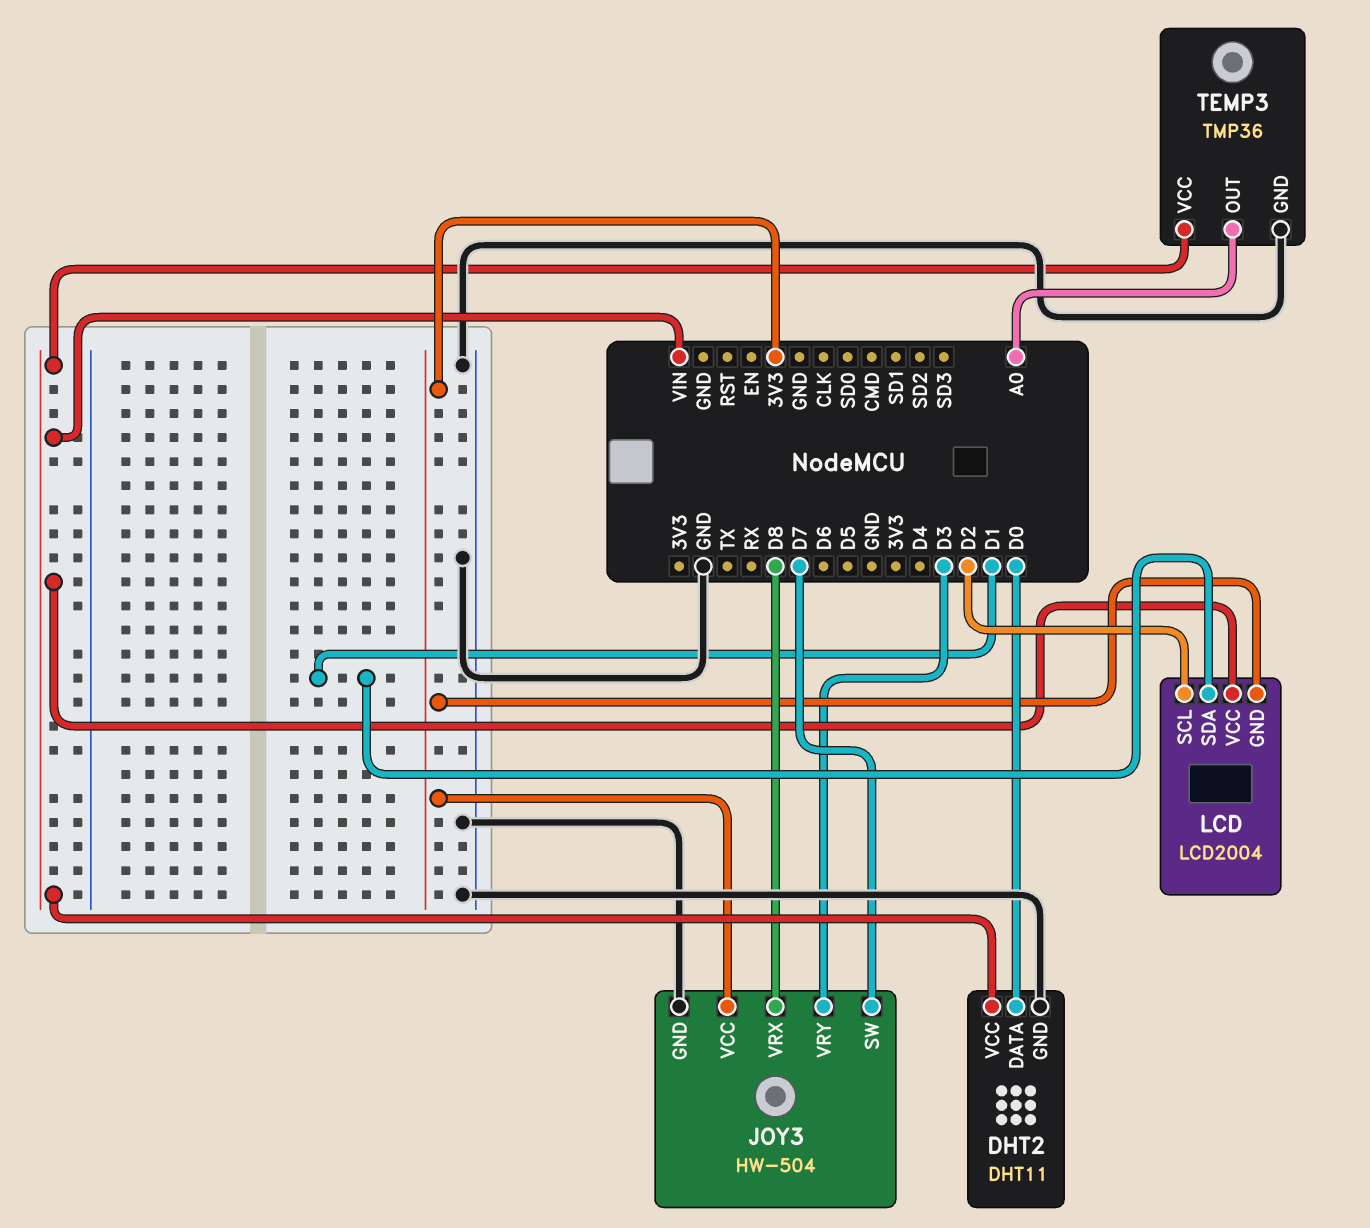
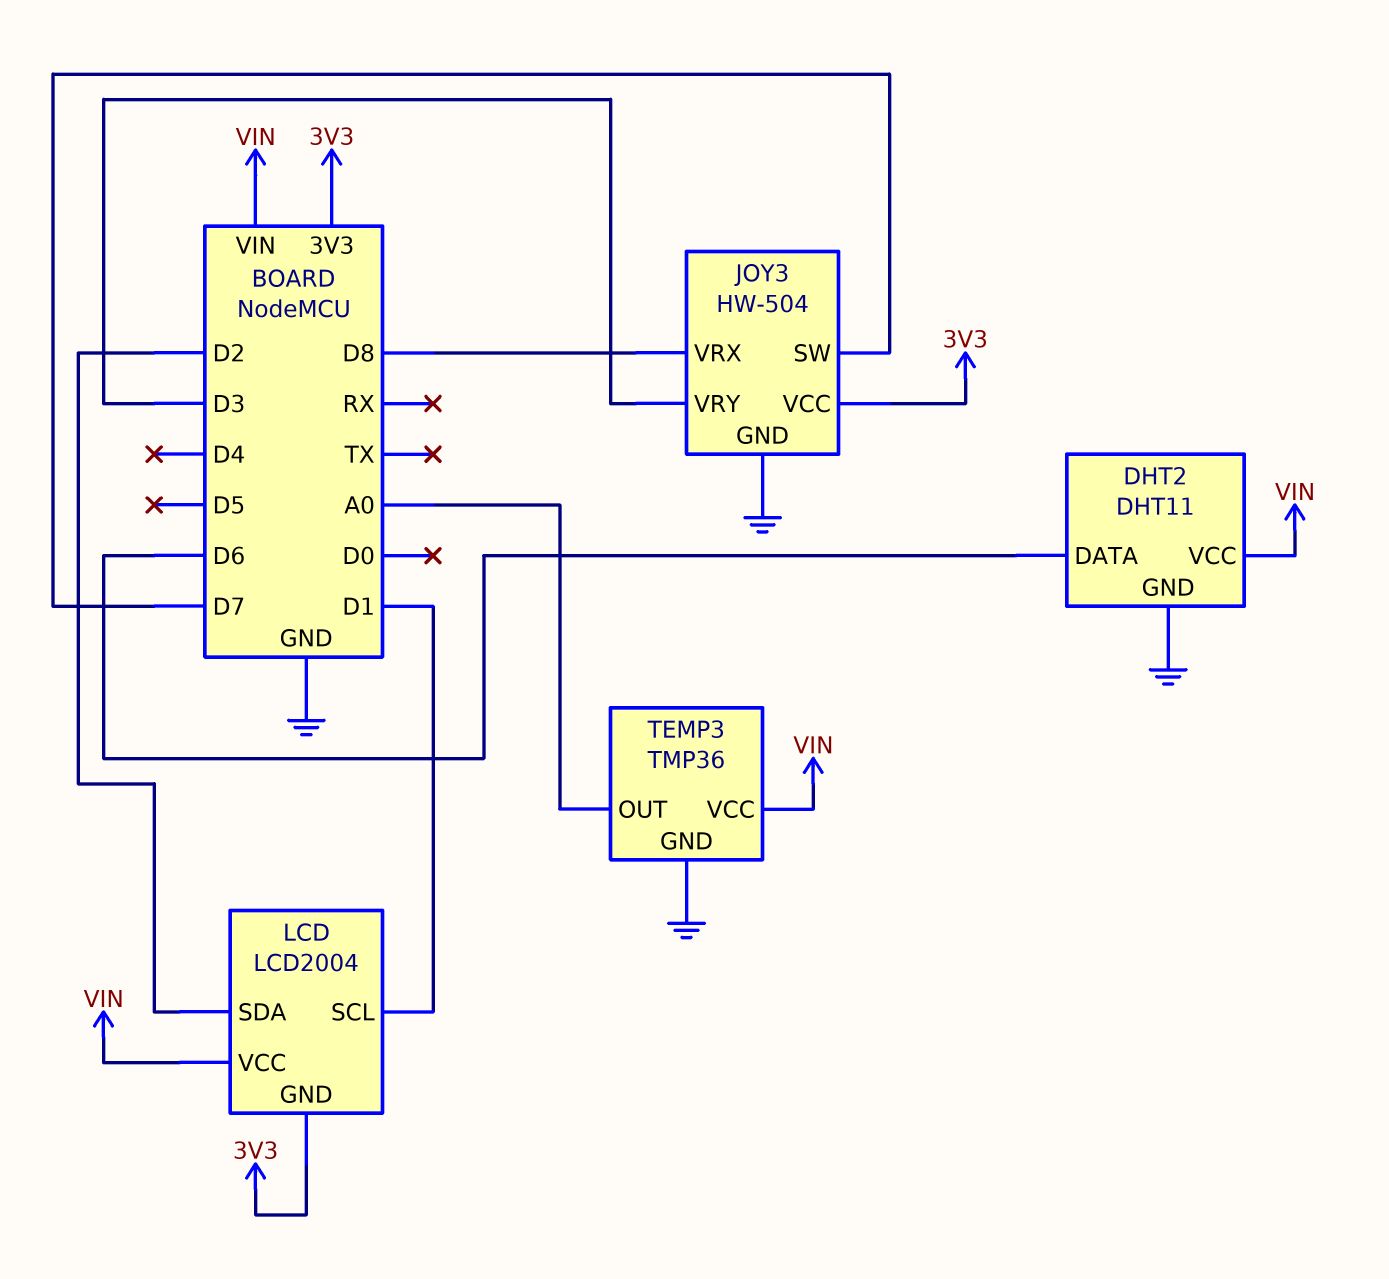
DHT2 pin DATA: D0 -> D6
LCD pin SCL: D2 -> D1
LCD pin SDA: D1 -> D2

